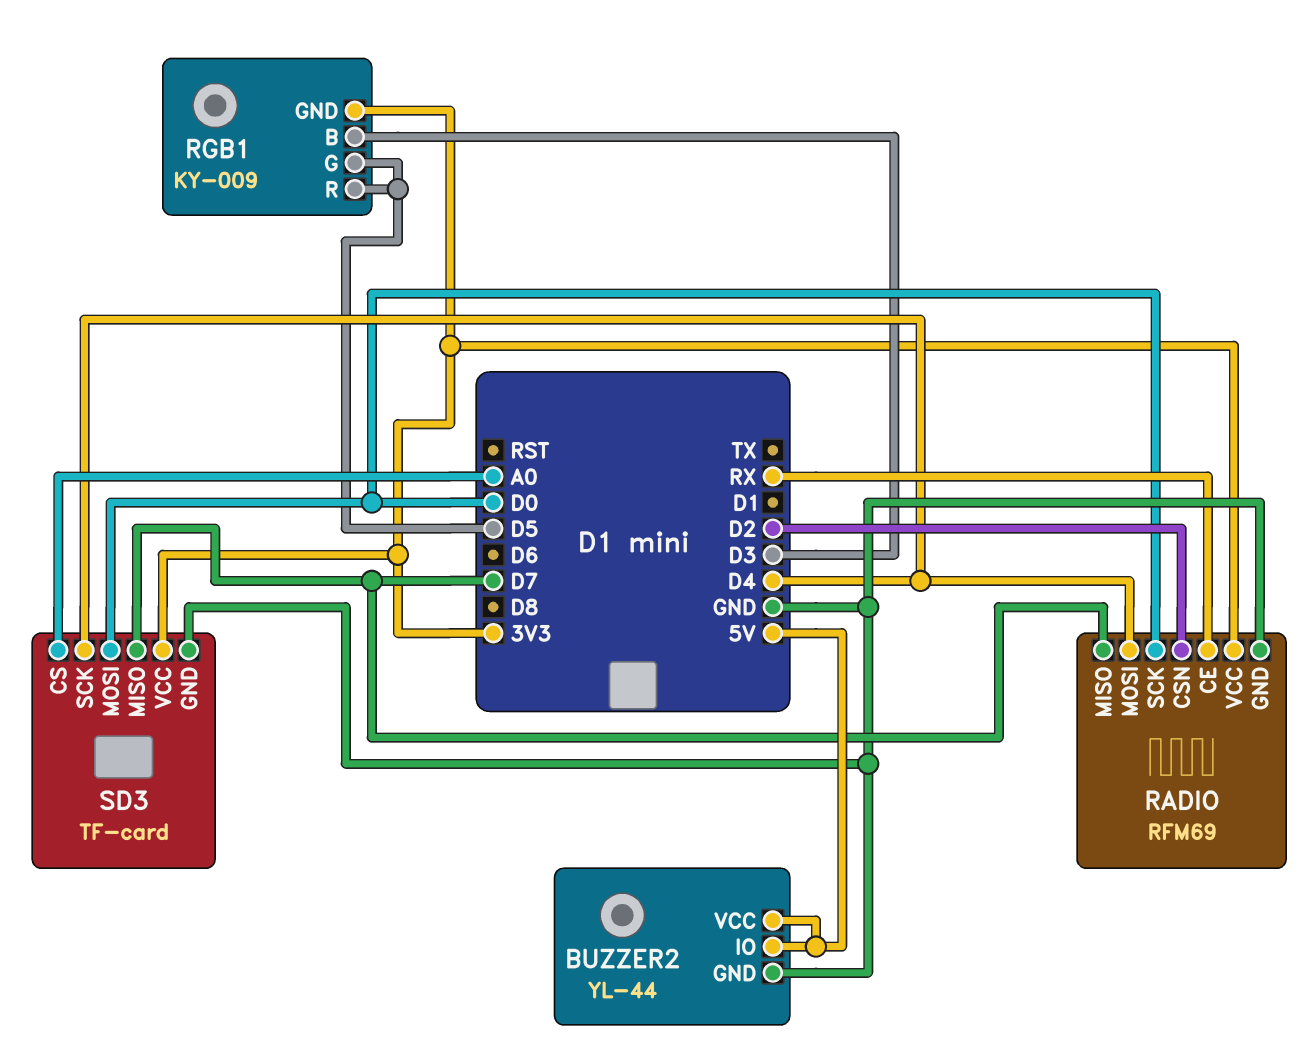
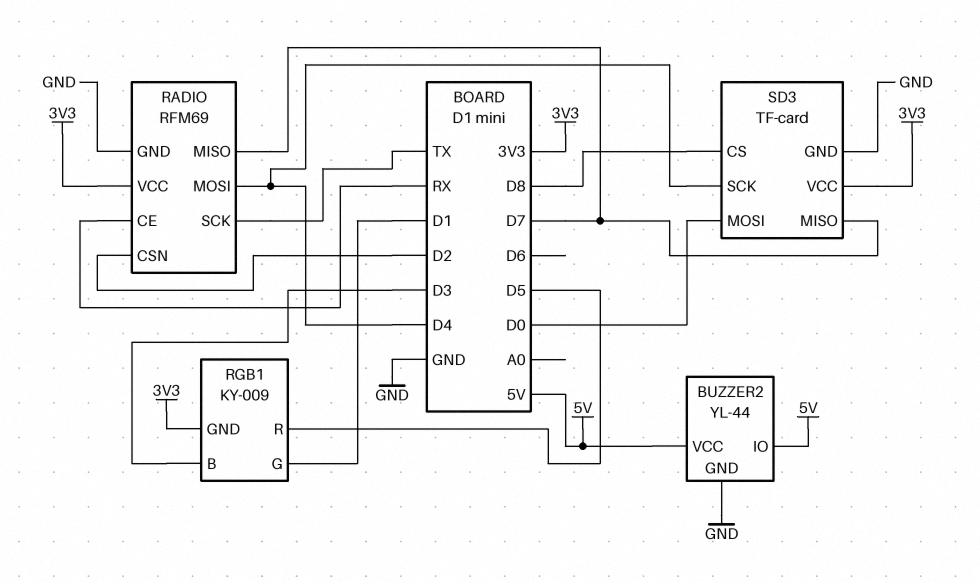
RADIO pin SCK: D0 -> TX
RGB1 pin G: D5 -> D1
SD3 pin CS: A0 -> D8

